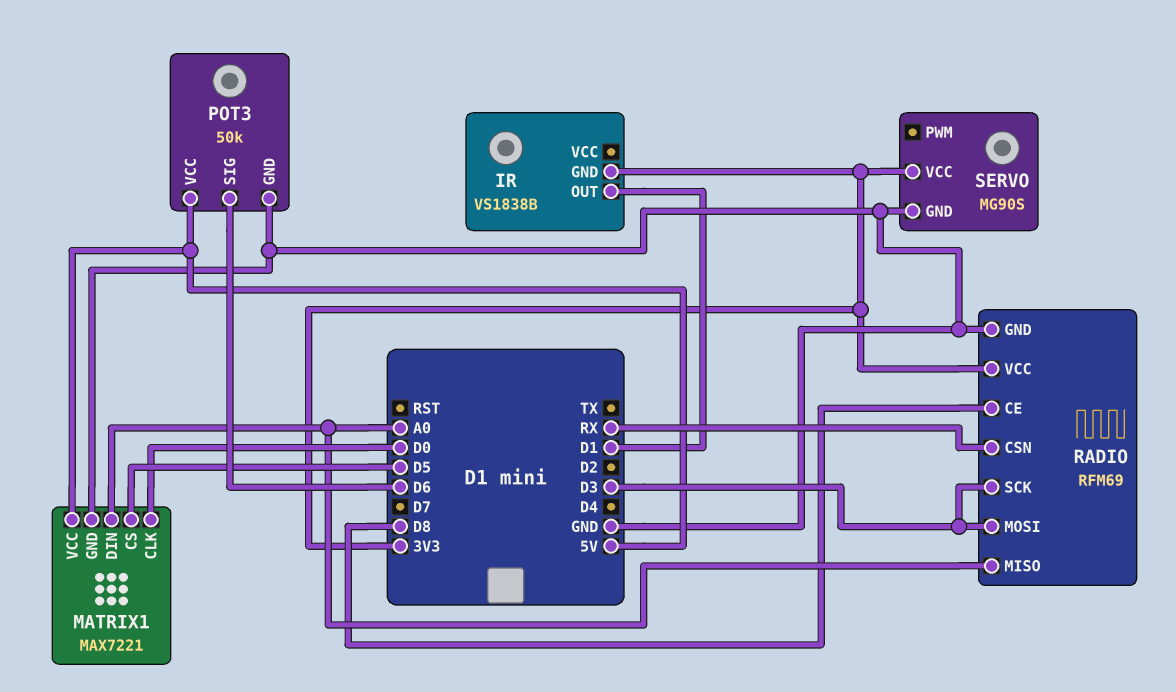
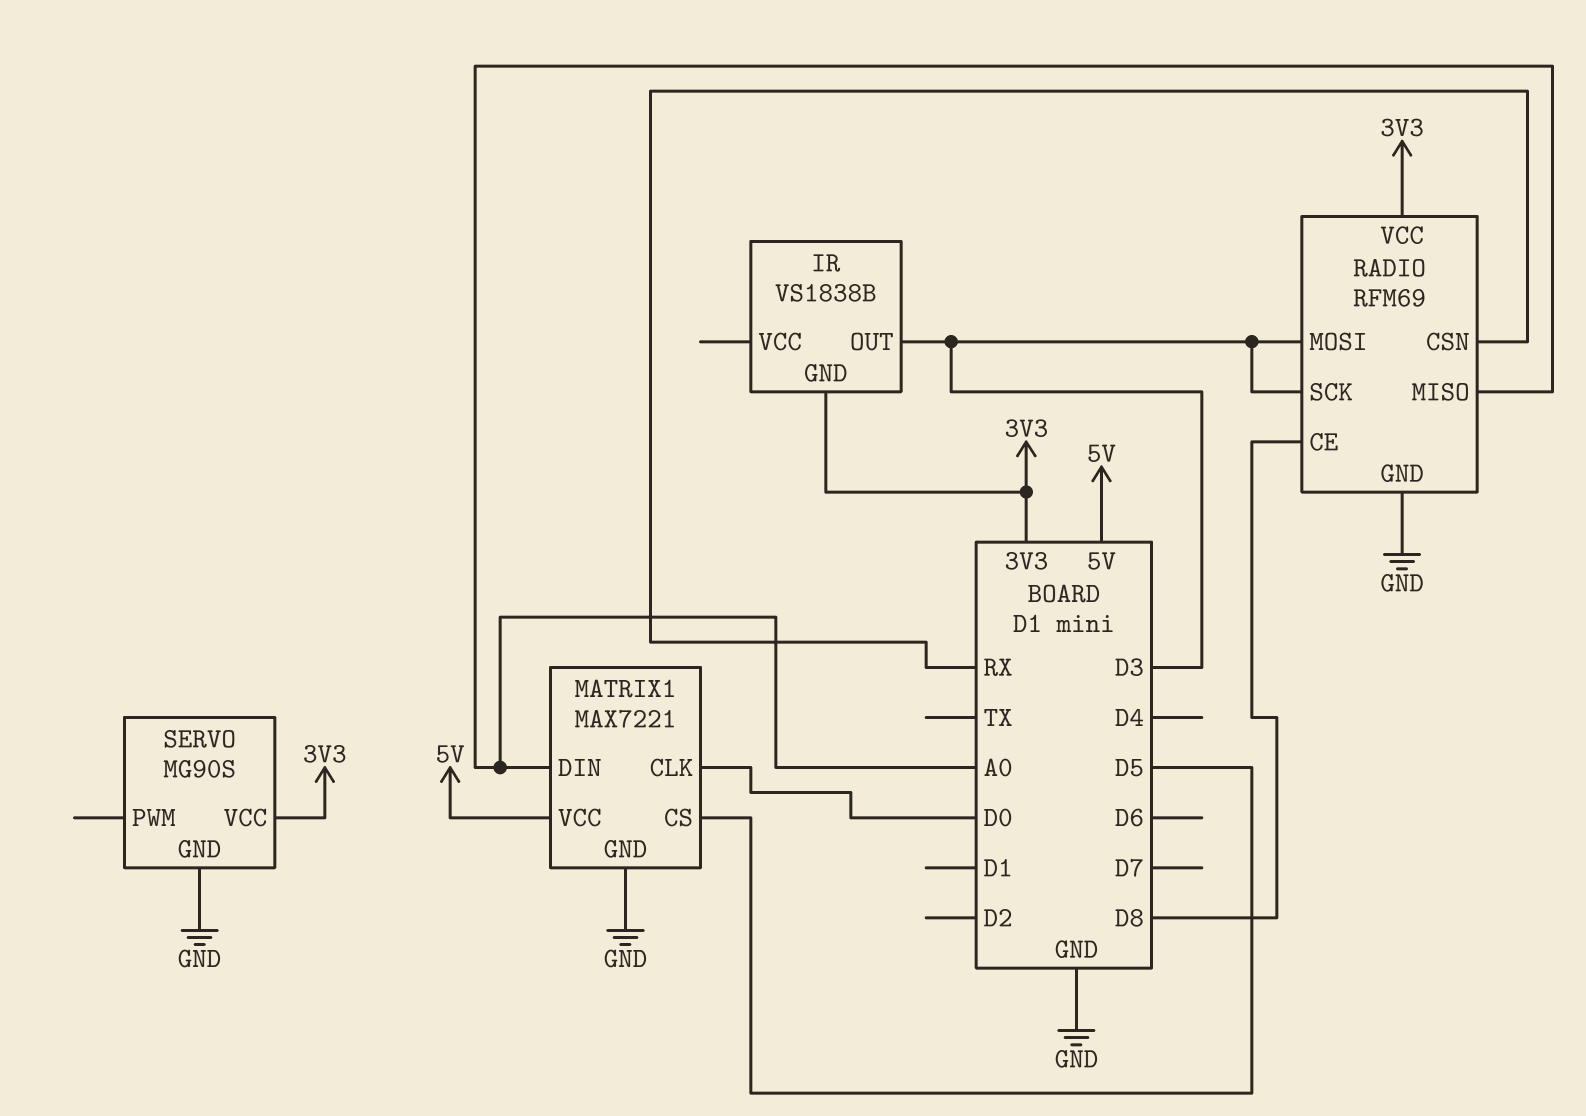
IR pin OUT: D1 -> D3
POT3: 50k -> none
POT3 pin GND: GND -> none
POT3 pin SIG: D6 -> none
POT3 pin VCC: 5V -> none

